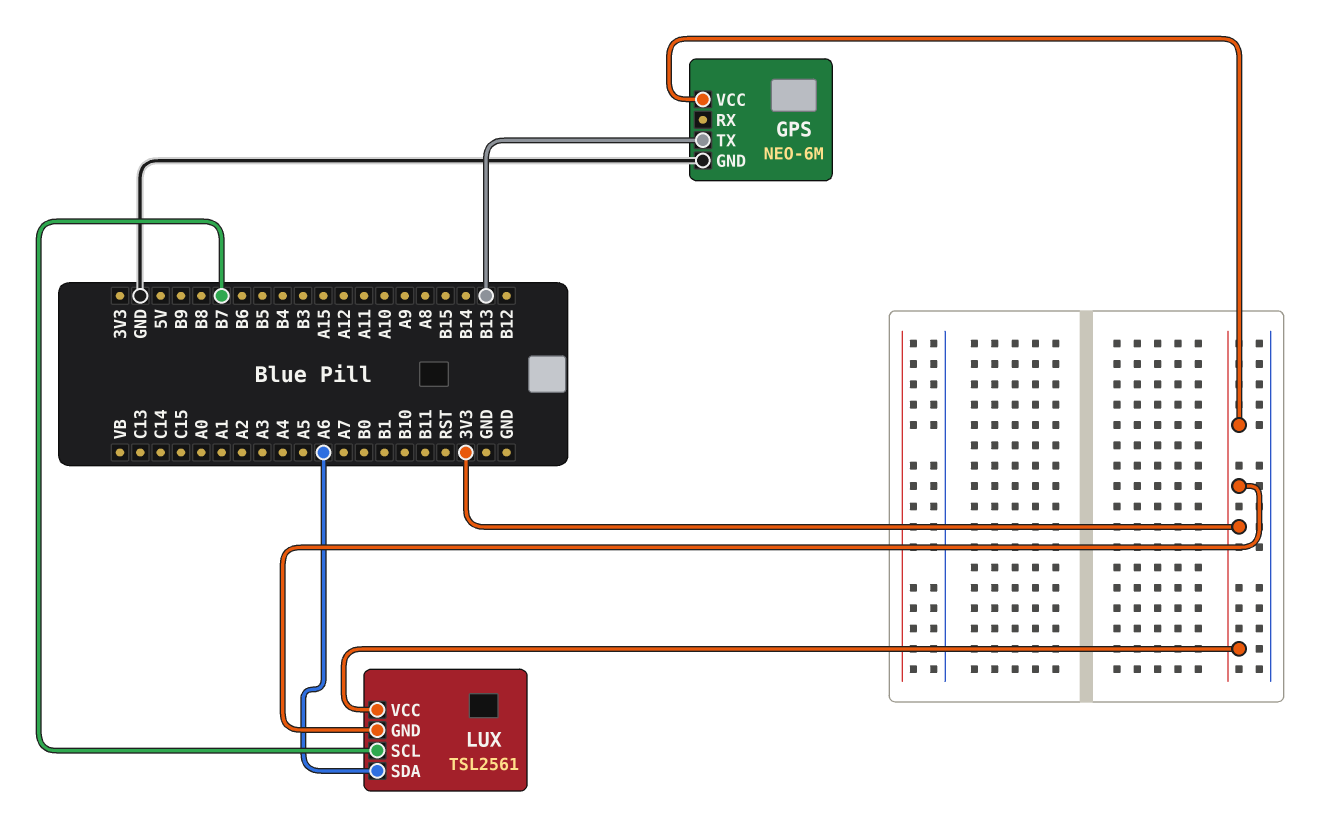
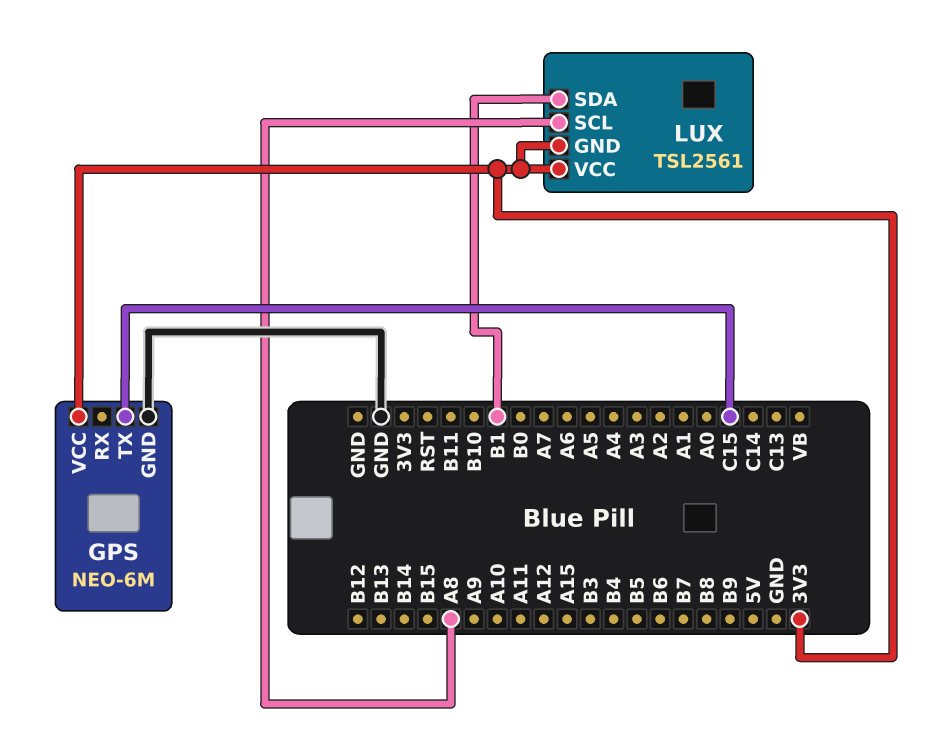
GPS pin TX: B13 -> C15
LUX pin SCL: B7 -> A8
LUX pin SDA: A6 -> B1

